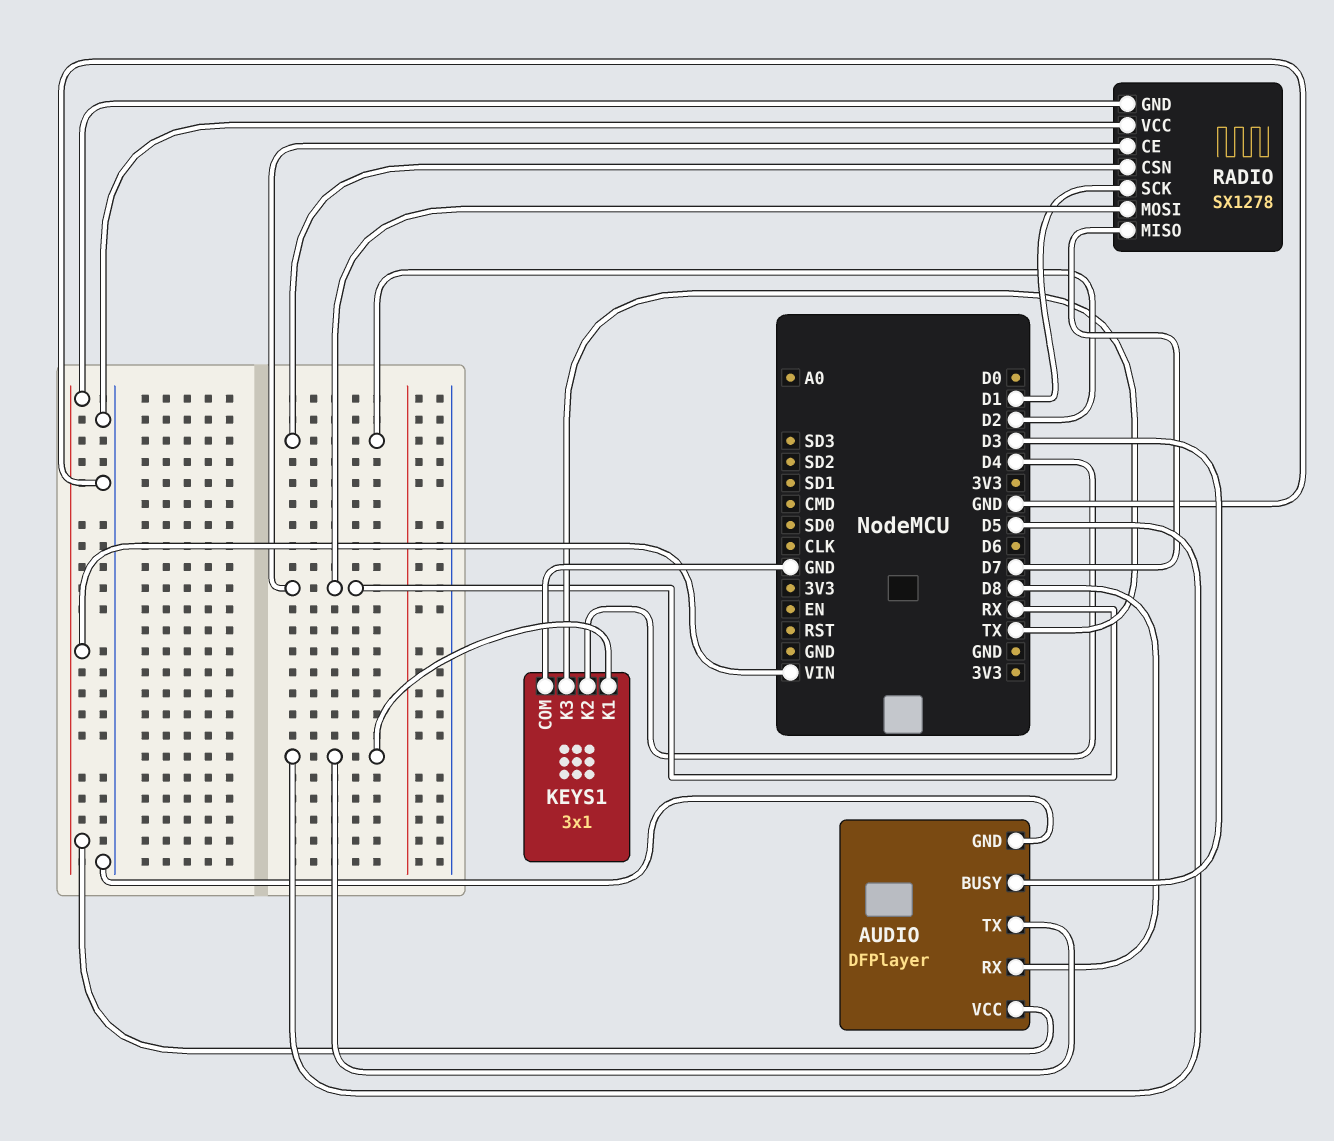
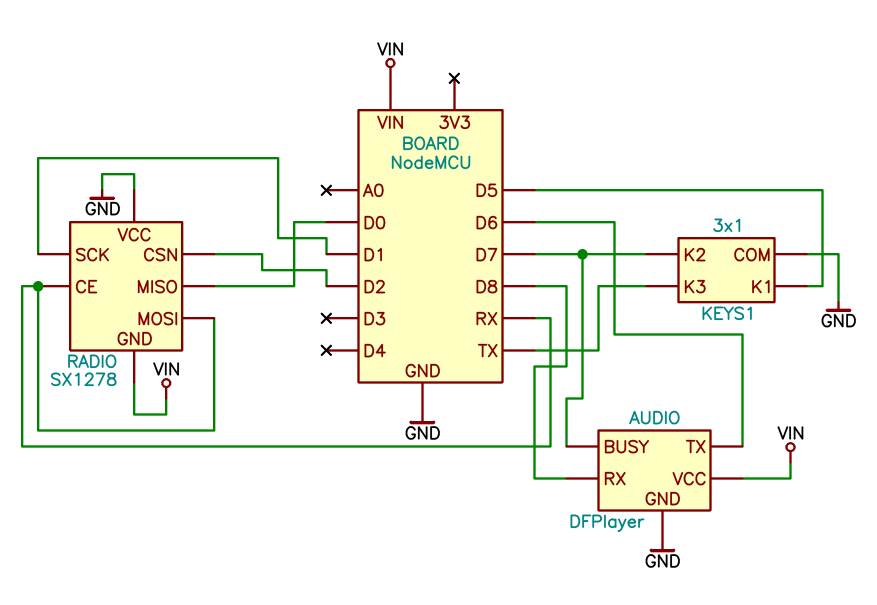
AUDIO pin BUSY: D3 -> D7
AUDIO pin TX: D5 -> D6
KEYS1 pin K2: D4 -> D7
RADIO pin MISO: D7 -> D0

